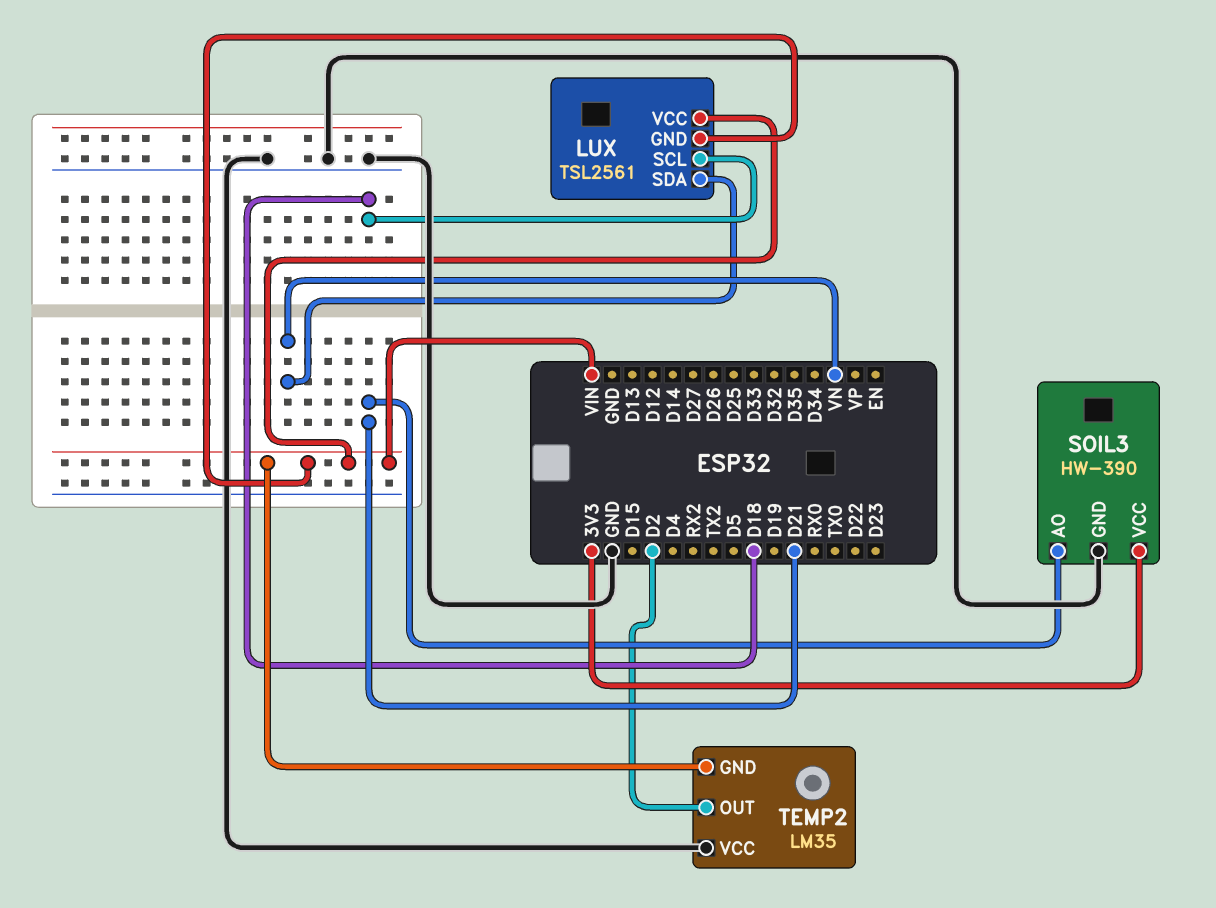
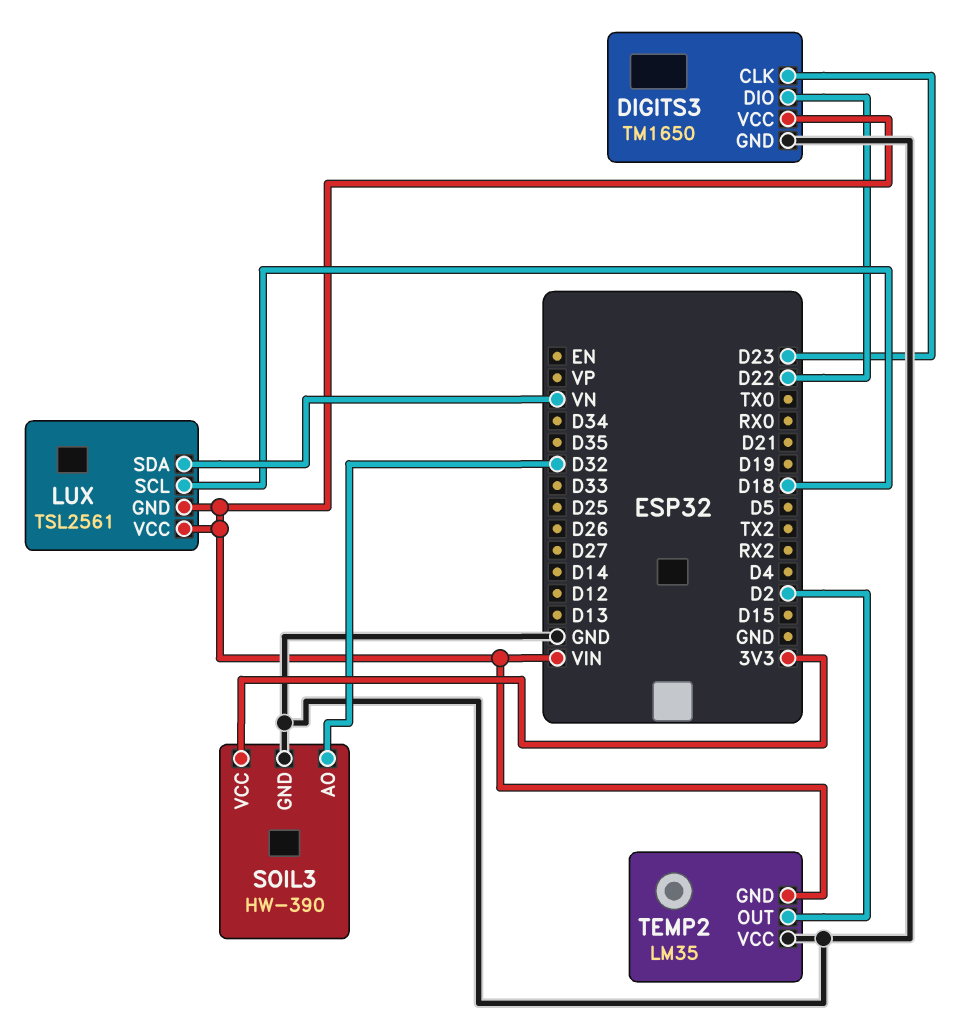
DIGITS3: none -> TM1650
DIGITS3 pin CLK: none -> D23
DIGITS3 pin DIO: none -> D22
DIGITS3 pin GND: none -> GND
DIGITS3 pin VCC: none -> VIN
SOIL3 pin AO: D21 -> D32

